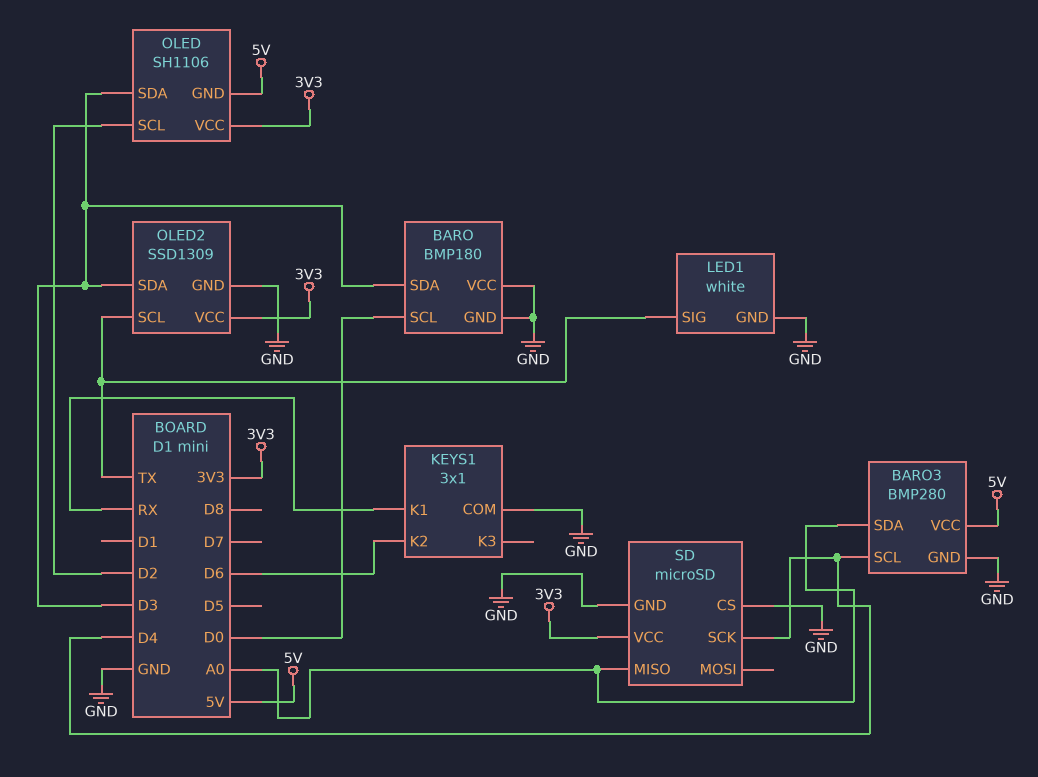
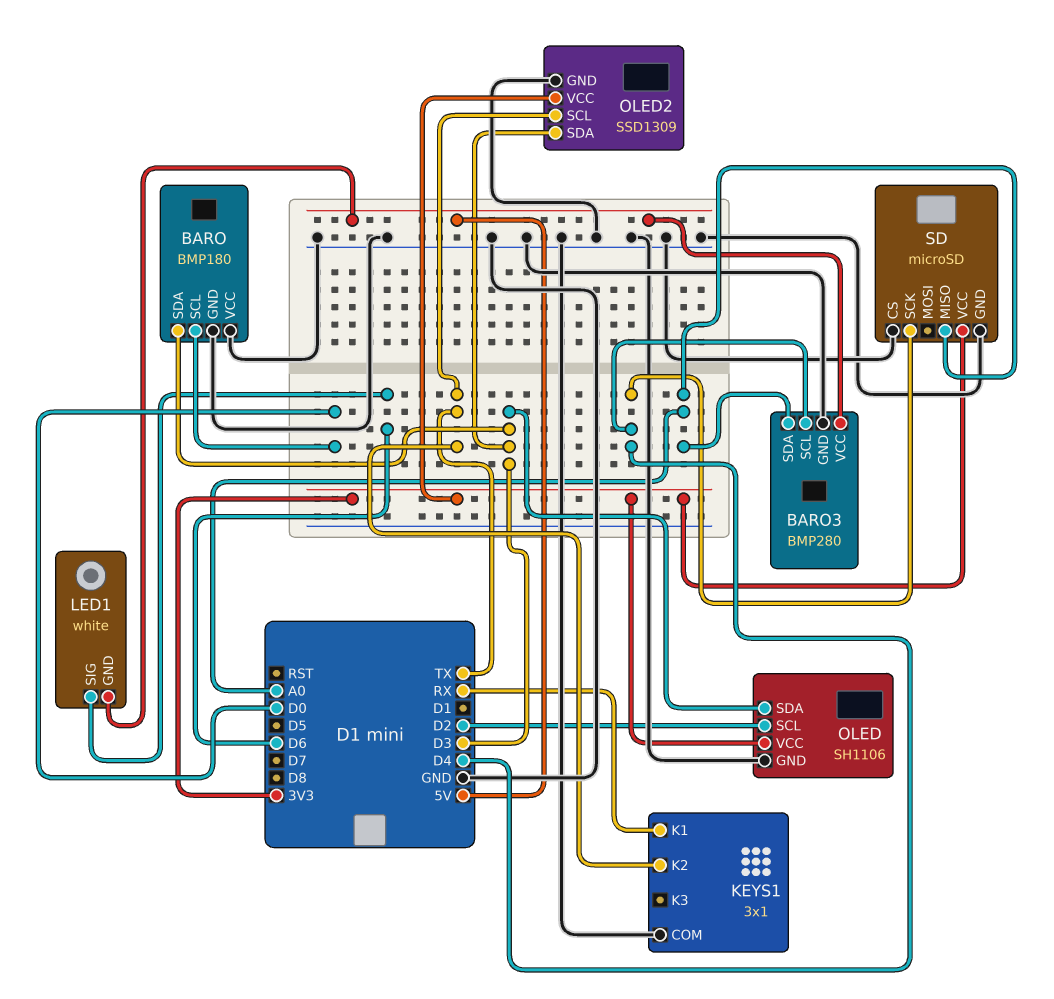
KEYS1 pin K2: D6 -> TX
LED1 pin GND: GND -> 5V
LED1 pin SIG: TX -> D6
OLED pin GND: 5V -> GND

